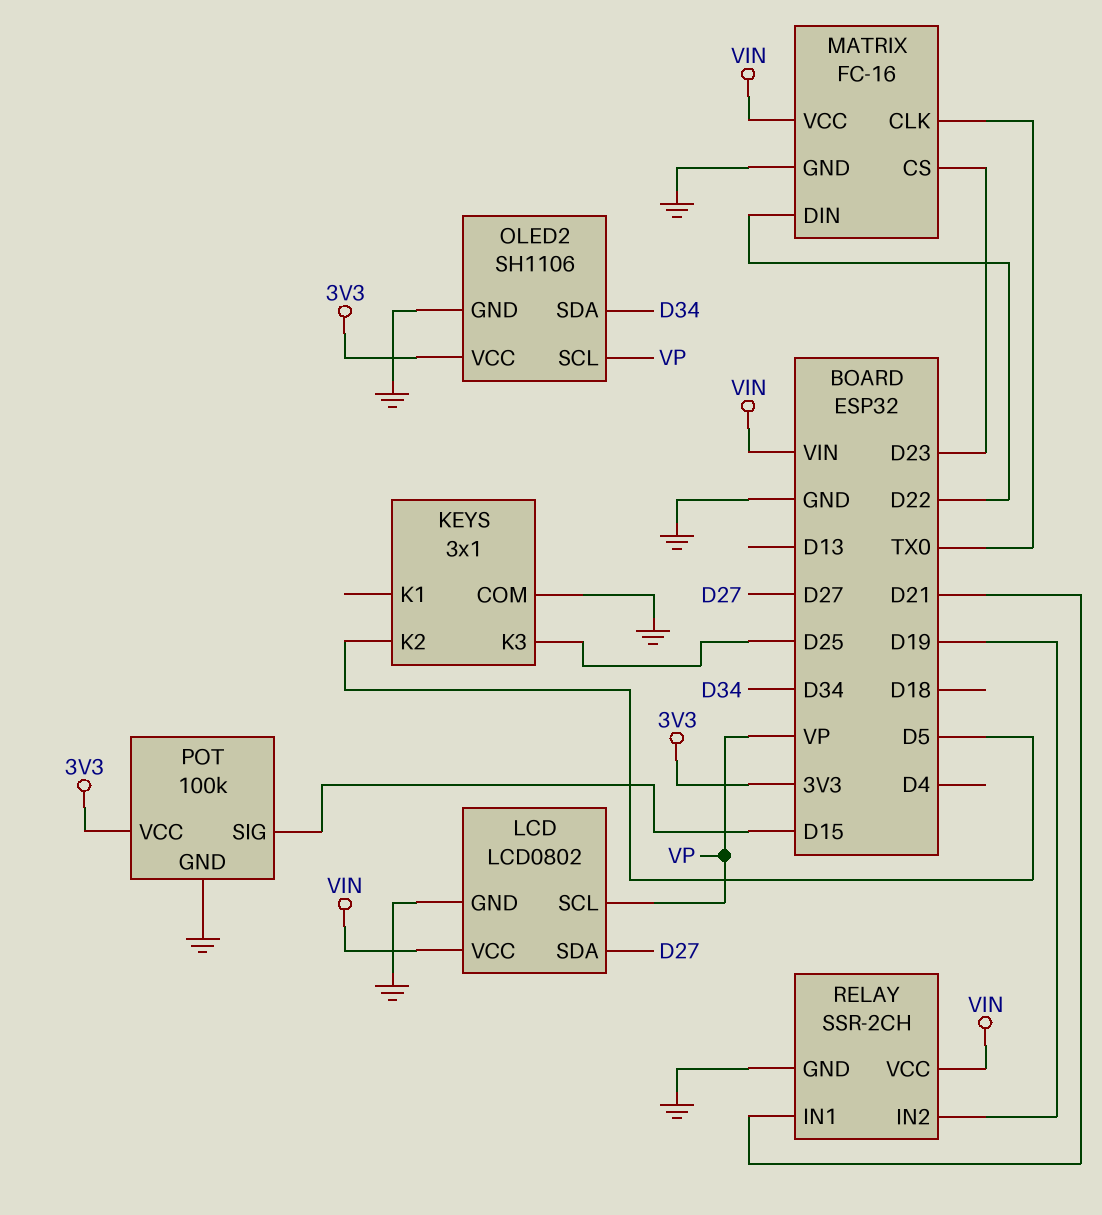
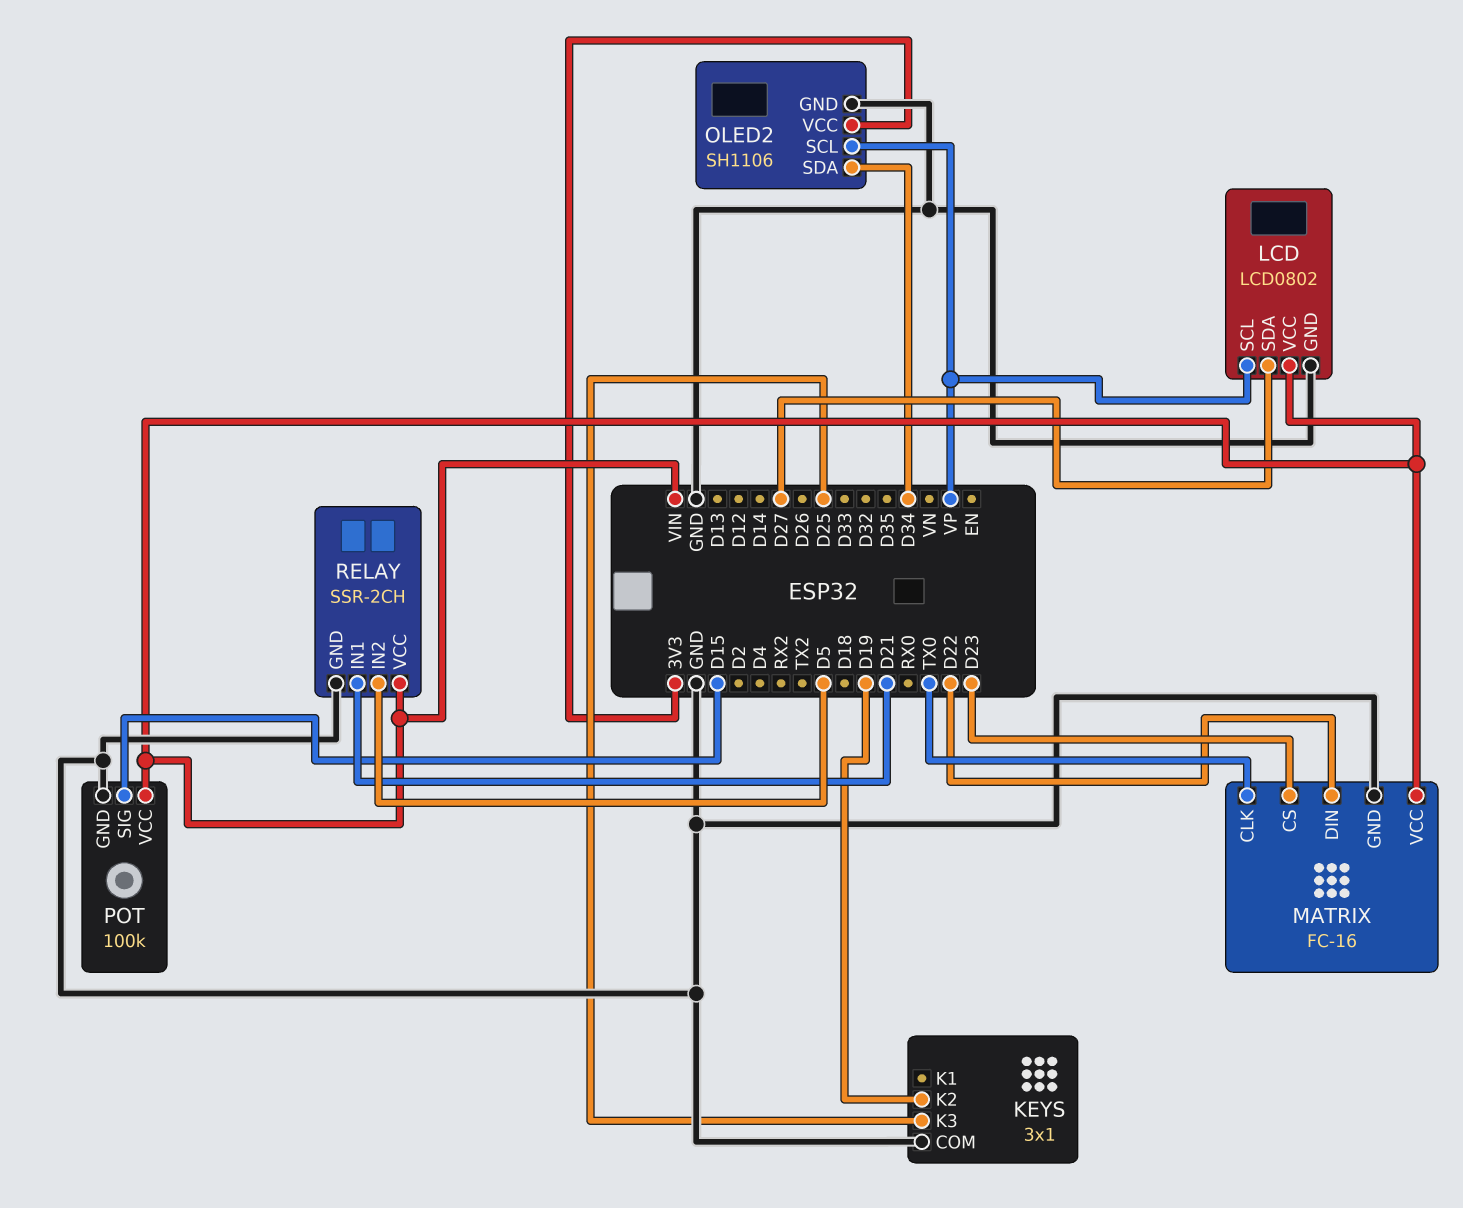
KEYS pin K2: D5 -> D19
POT pin VCC: 3V3 -> VIN
RELAY pin IN2: D19 -> D5

